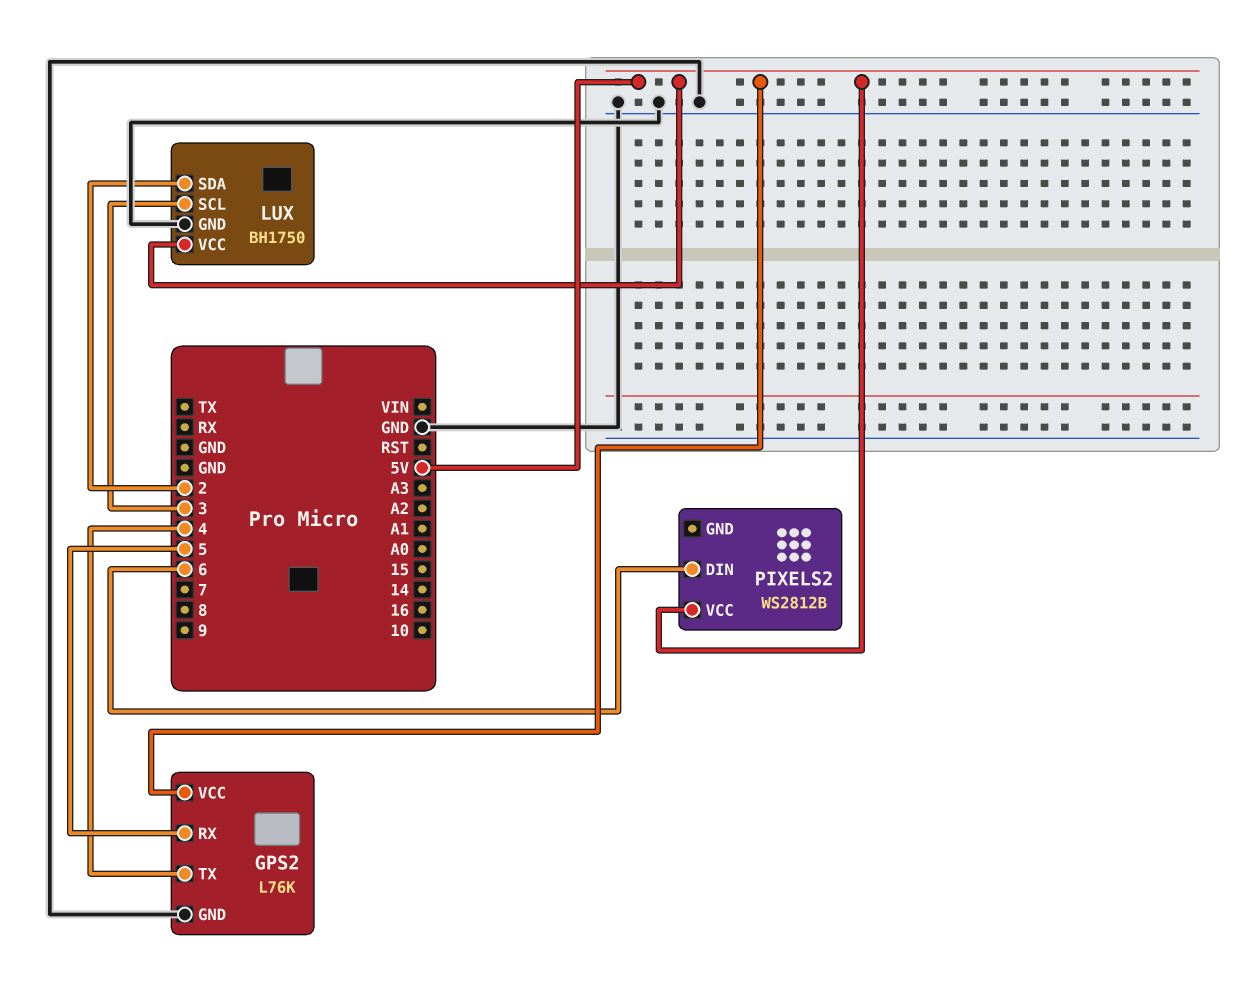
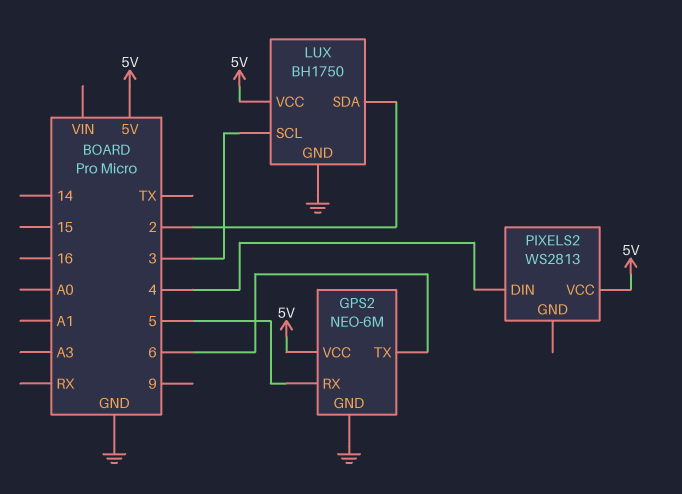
GPS2: L76K -> NEO-6M
GPS2 pin TX: 4 -> 6
PIXELS2: WS2812B -> WS2813
PIXELS2 pin DIN: 6 -> 4

